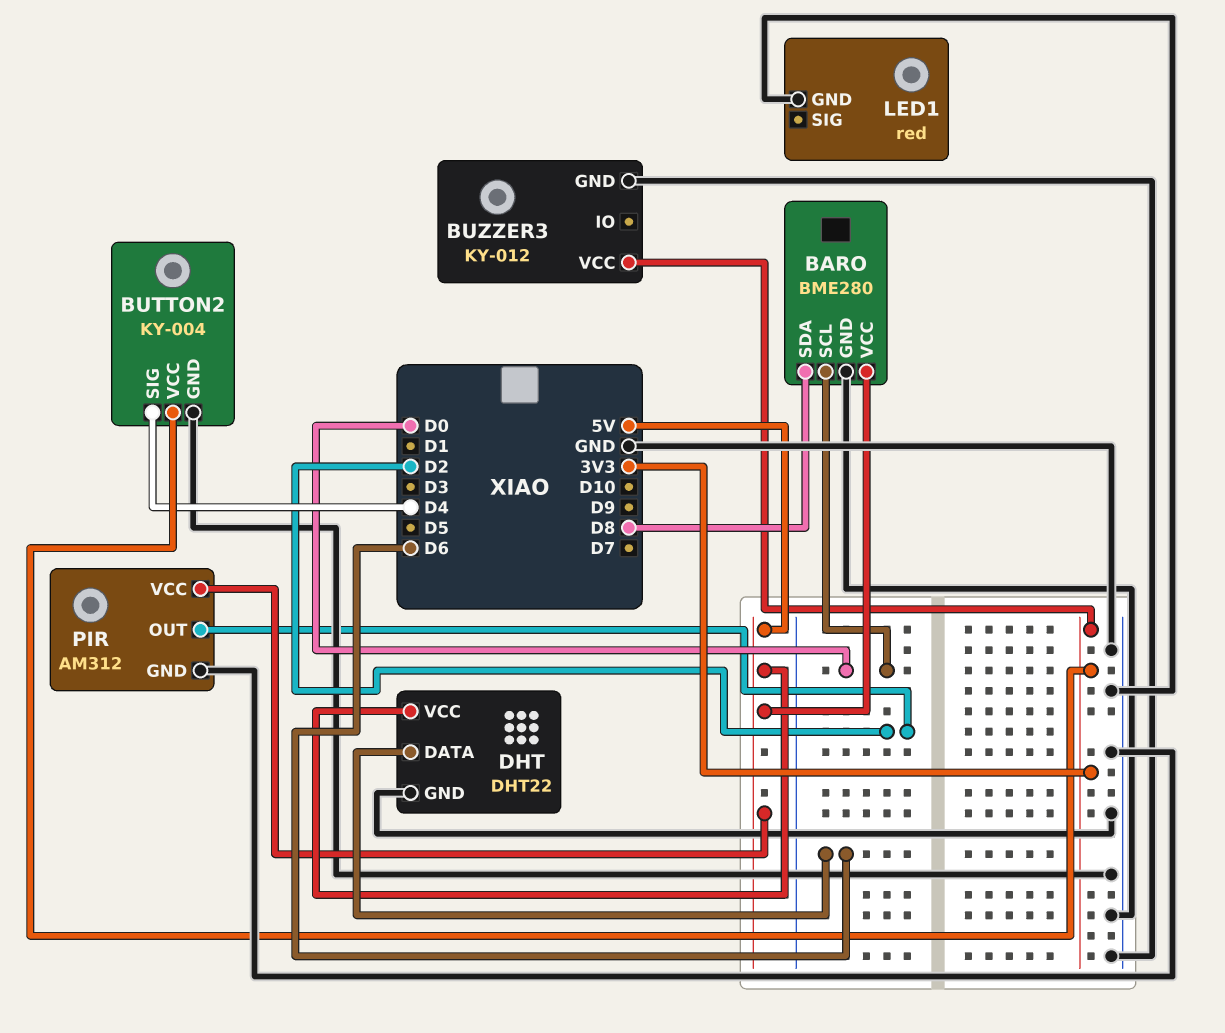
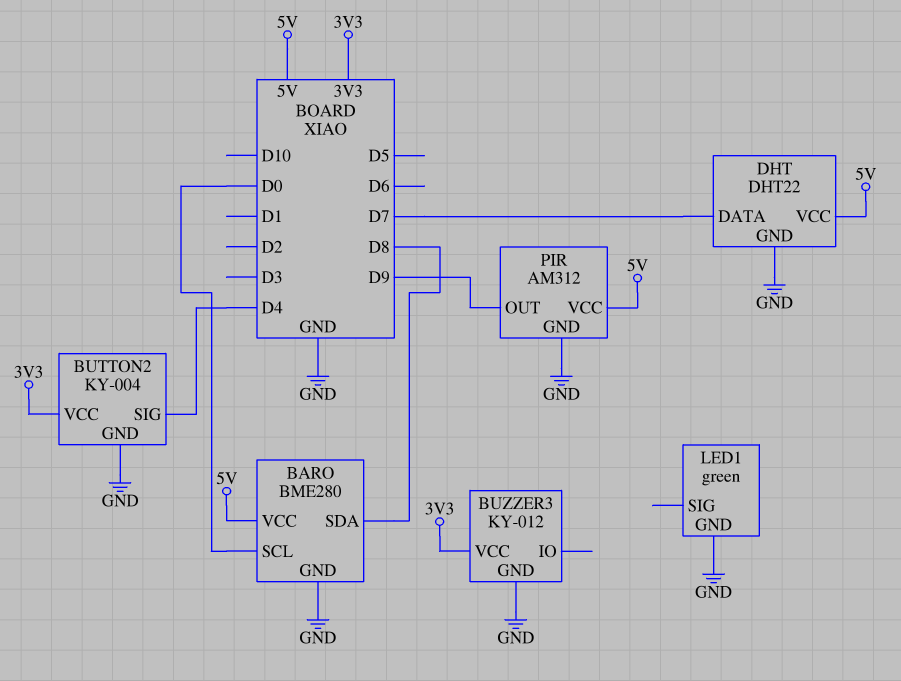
DHT pin DATA: D6 -> D7
LED1: red -> green
PIR pin OUT: D2 -> D9

